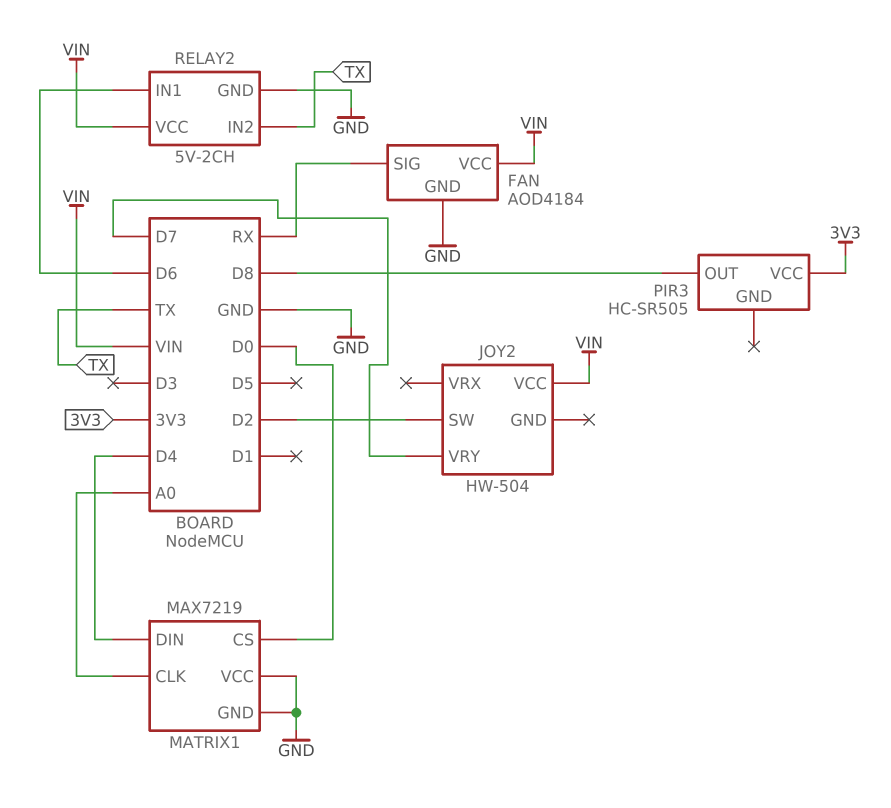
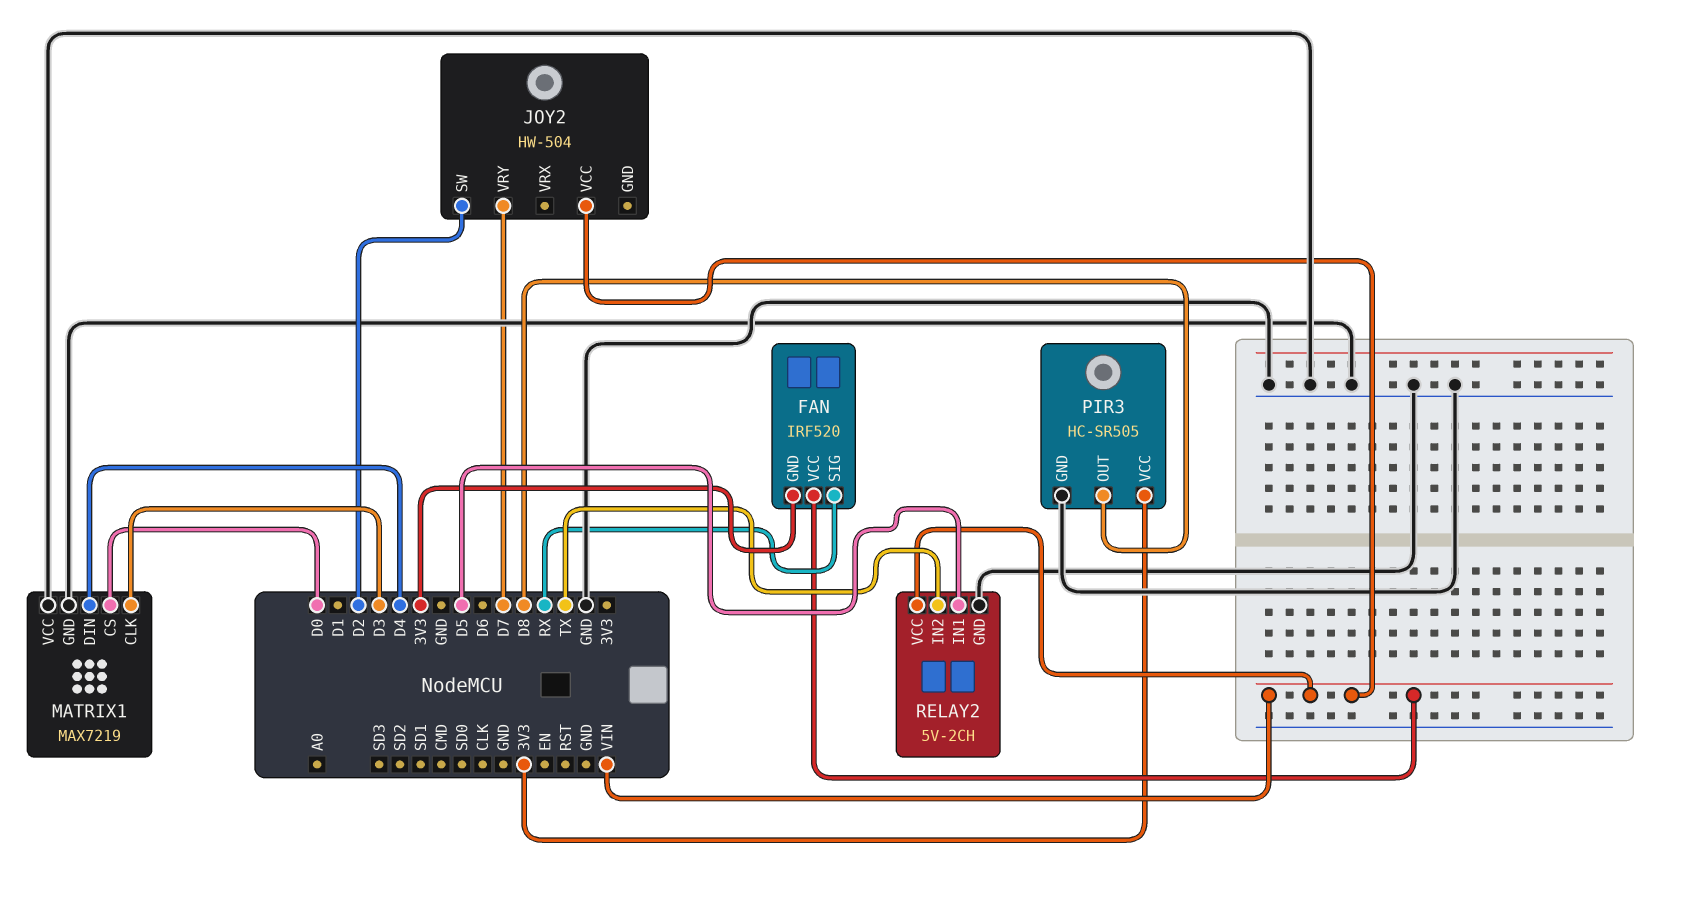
FAN: AOD4184 -> IRF520
FAN pin GND: GND -> 3V3
MATRIX1 pin CLK: A0 -> D3
PIR3 pin GND: none -> GND
RELAY2 pin IN1: D6 -> D5

